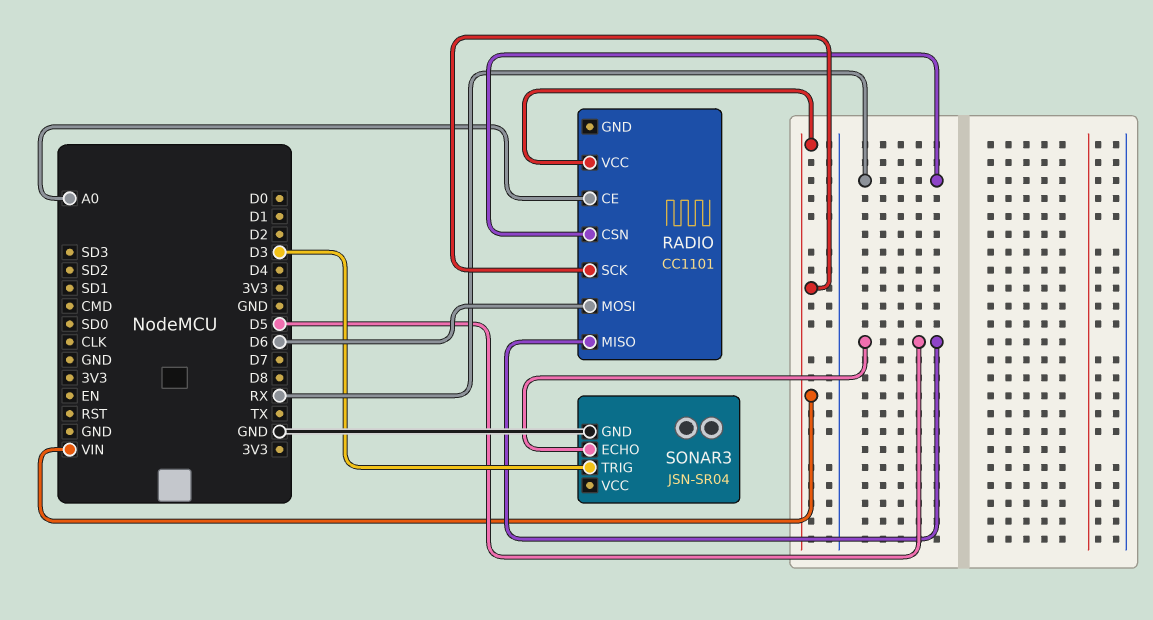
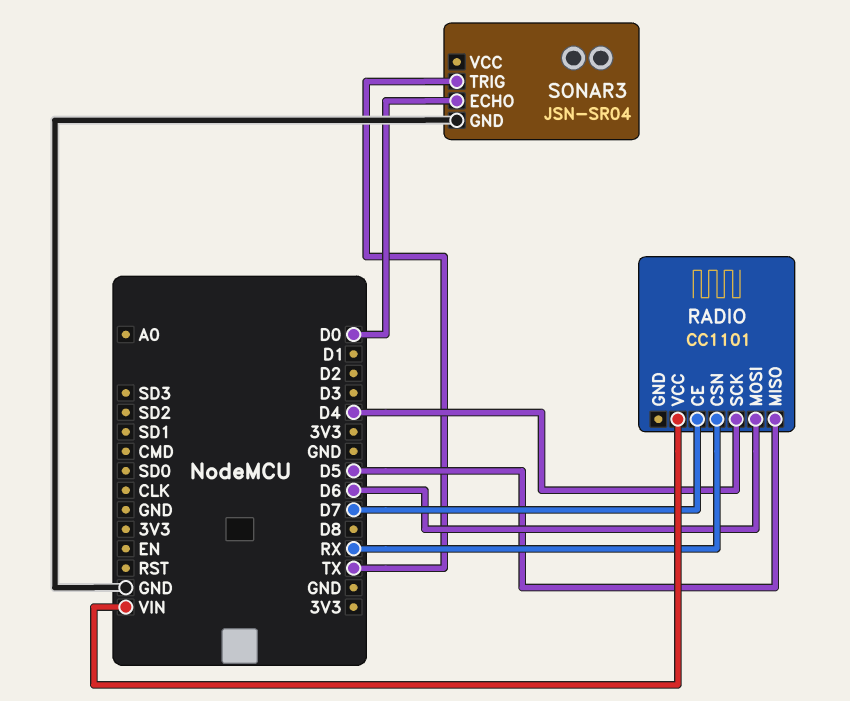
RADIO pin CE: A0 -> D7
RADIO pin SCK: VIN -> D4
SONAR3 pin ECHO: D5 -> D0
SONAR3 pin TRIG: D3 -> TX

